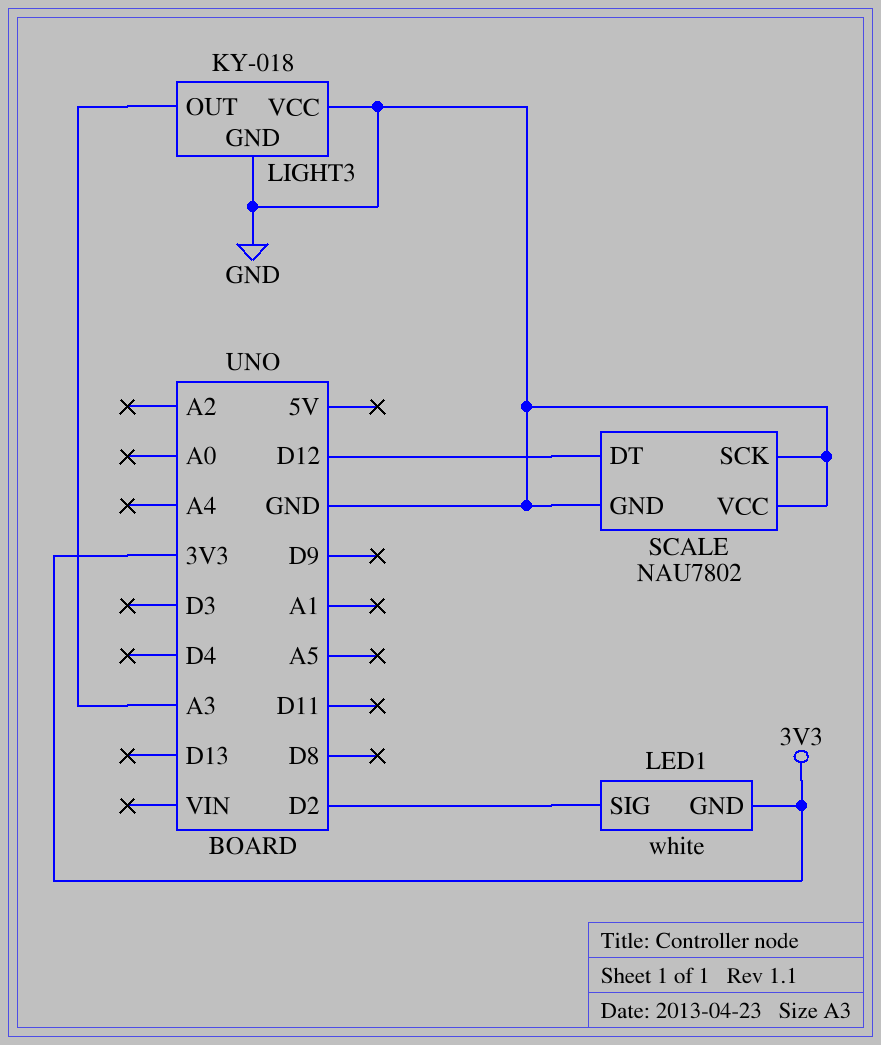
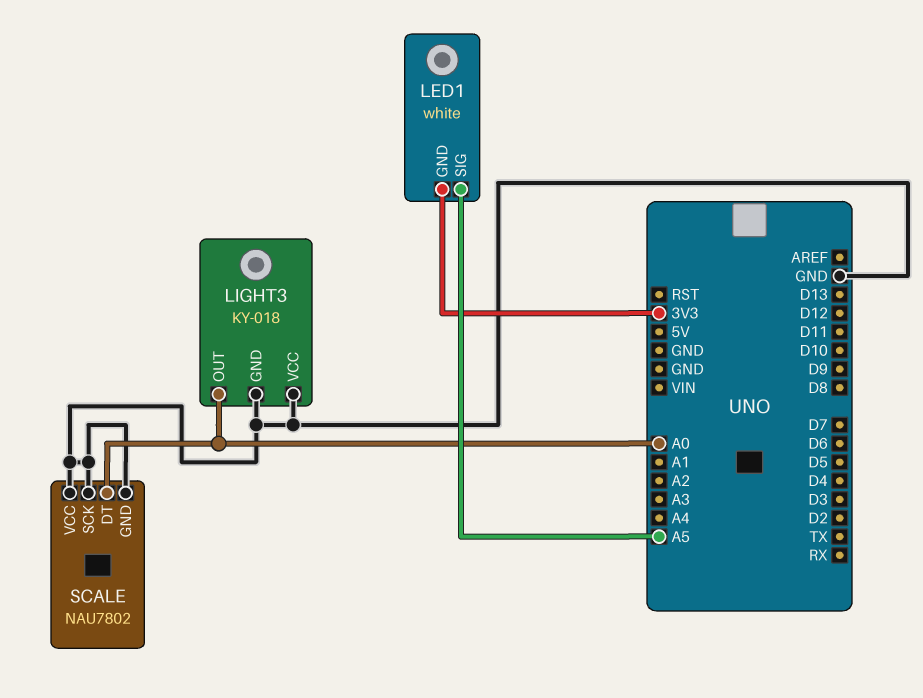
LED1 pin SIG: D2 -> A5
LIGHT3 pin OUT: A3 -> A0
SCALE pin DT: D12 -> A0

